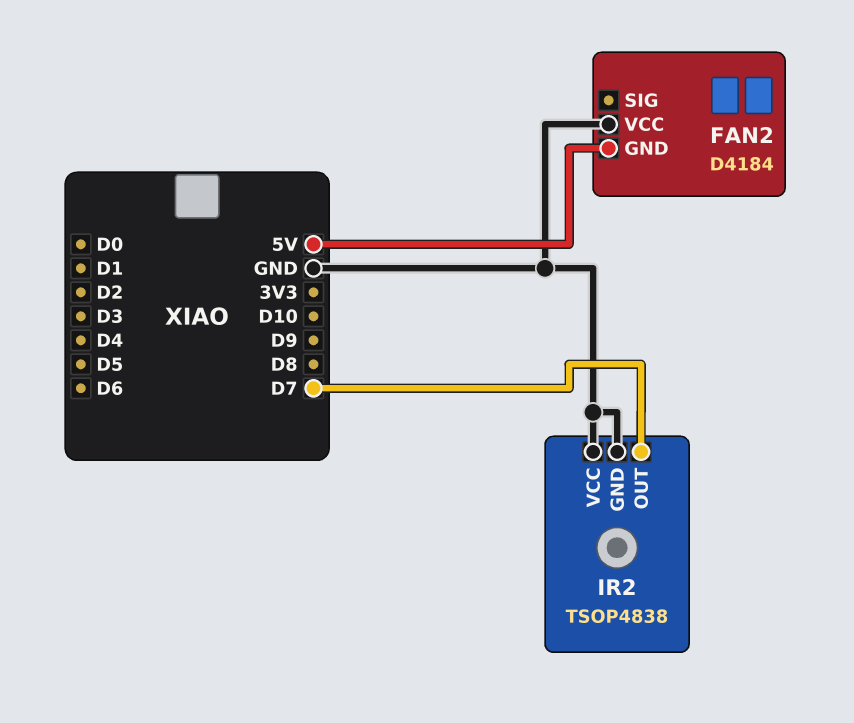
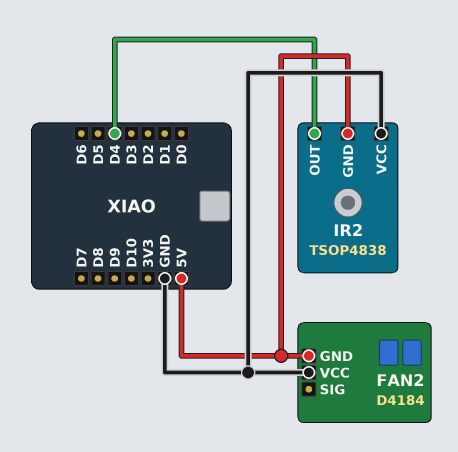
IR2 pin GND: GND -> 5V
IR2 pin OUT: D7 -> D4

